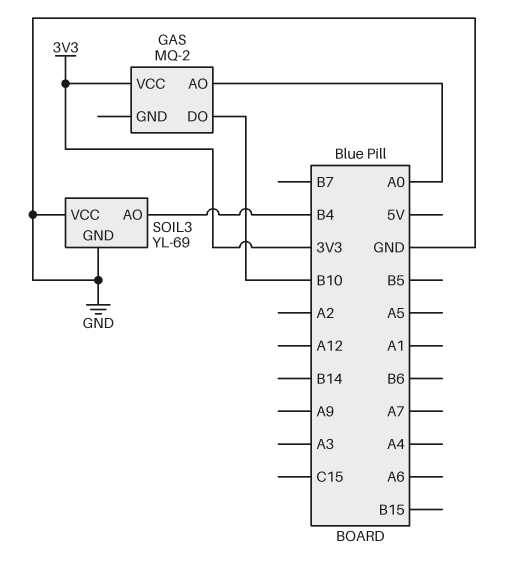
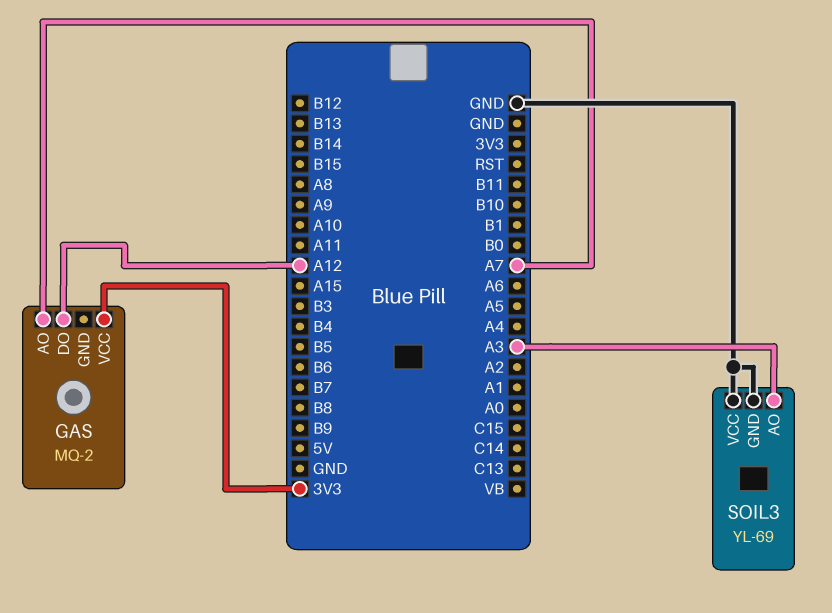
GAS pin AO: A0 -> A7
GAS pin DO: B10 -> A12
SOIL3 pin AO: B4 -> A3

